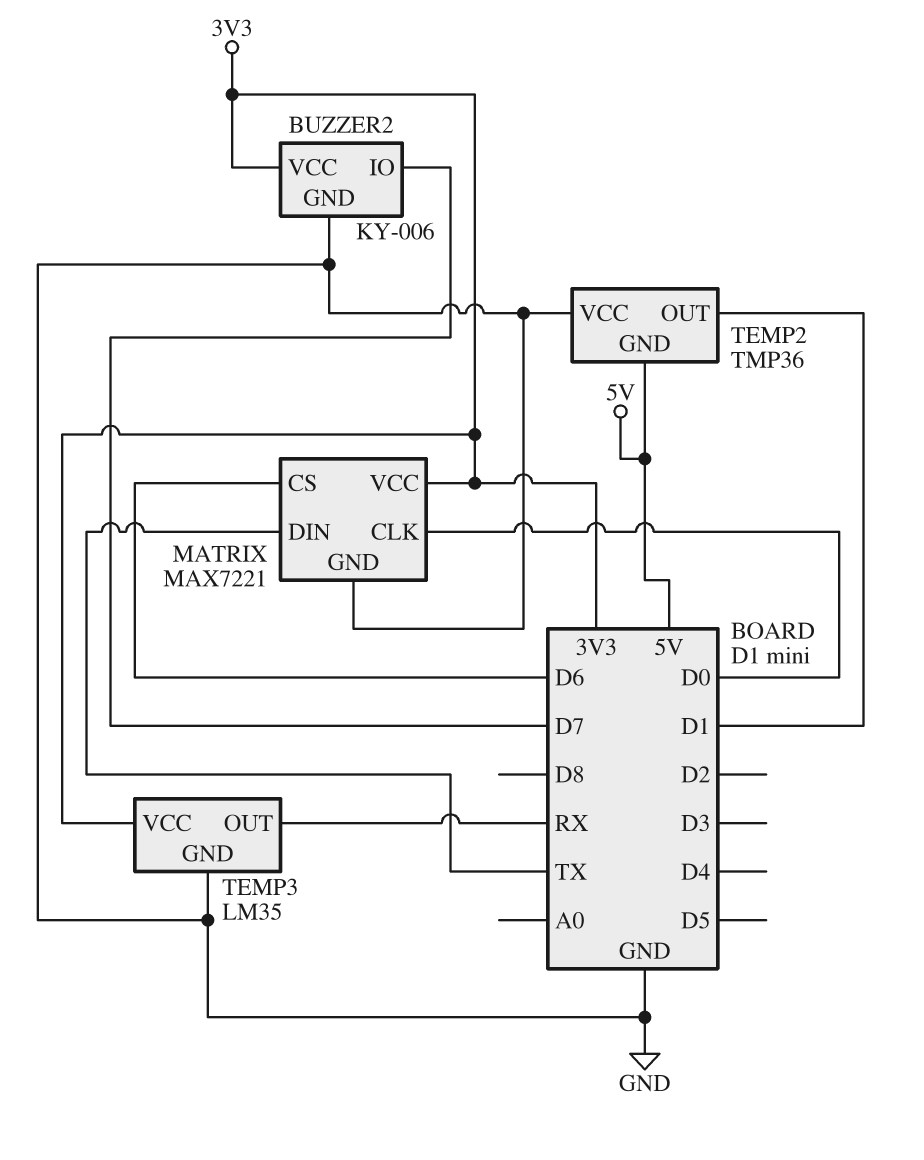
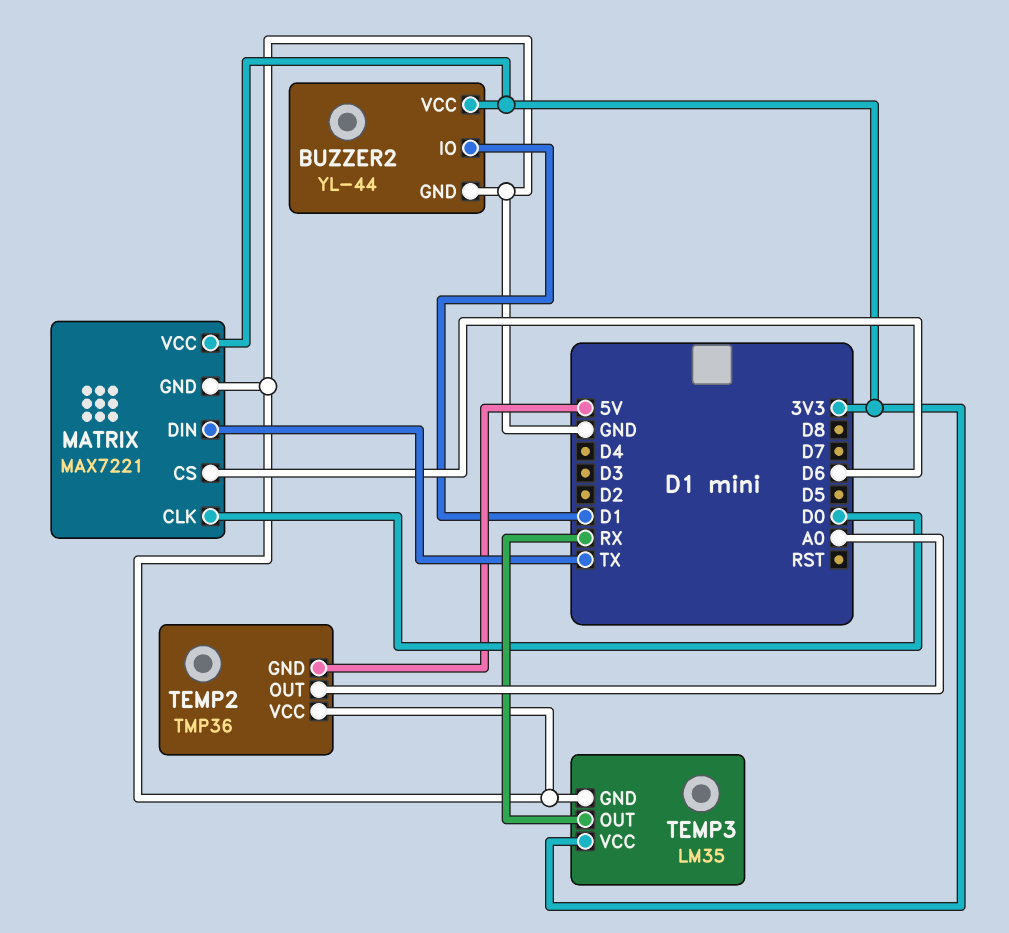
BUZZER2: KY-006 -> YL-44
BUZZER2 pin IO: D7 -> D1
TEMP2 pin OUT: D1 -> A0

